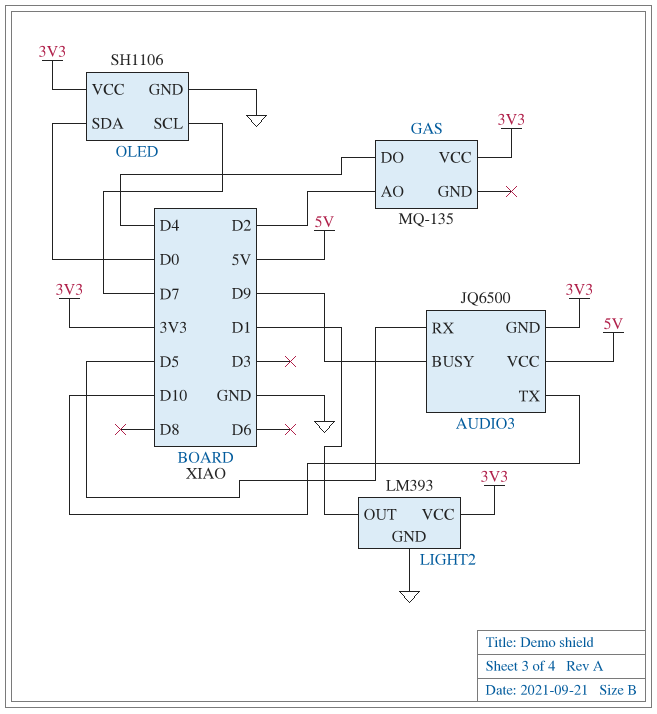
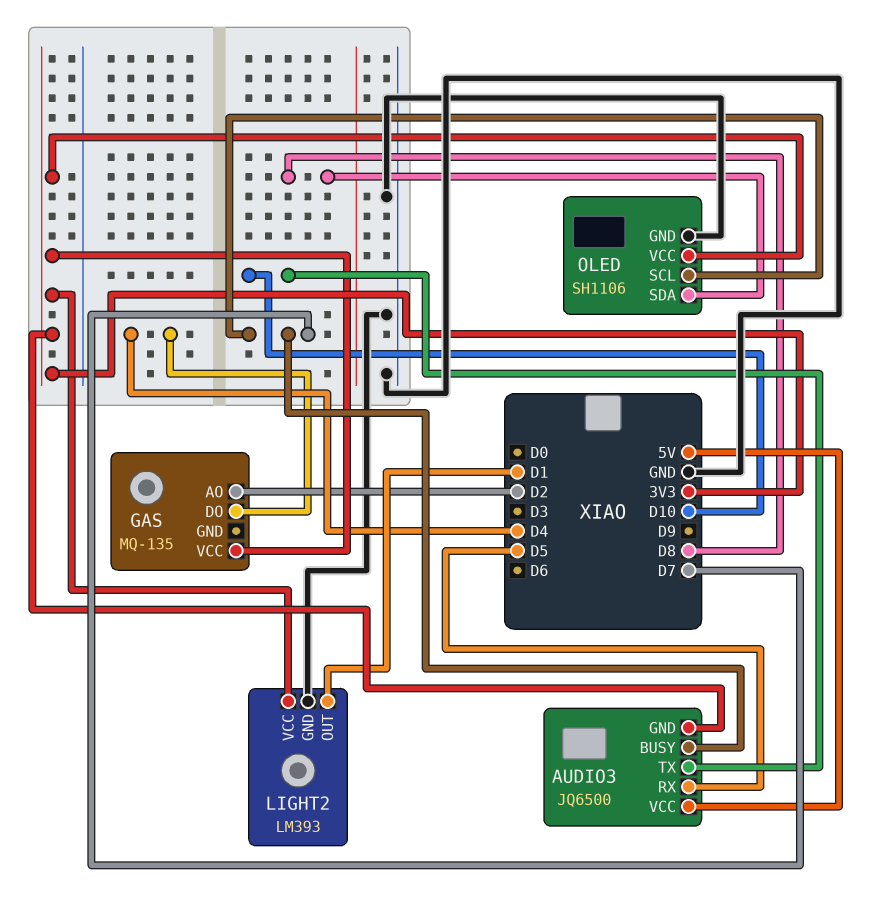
AUDIO3 pin BUSY: D9 -> D7
OLED pin SDA: D0 -> D8

